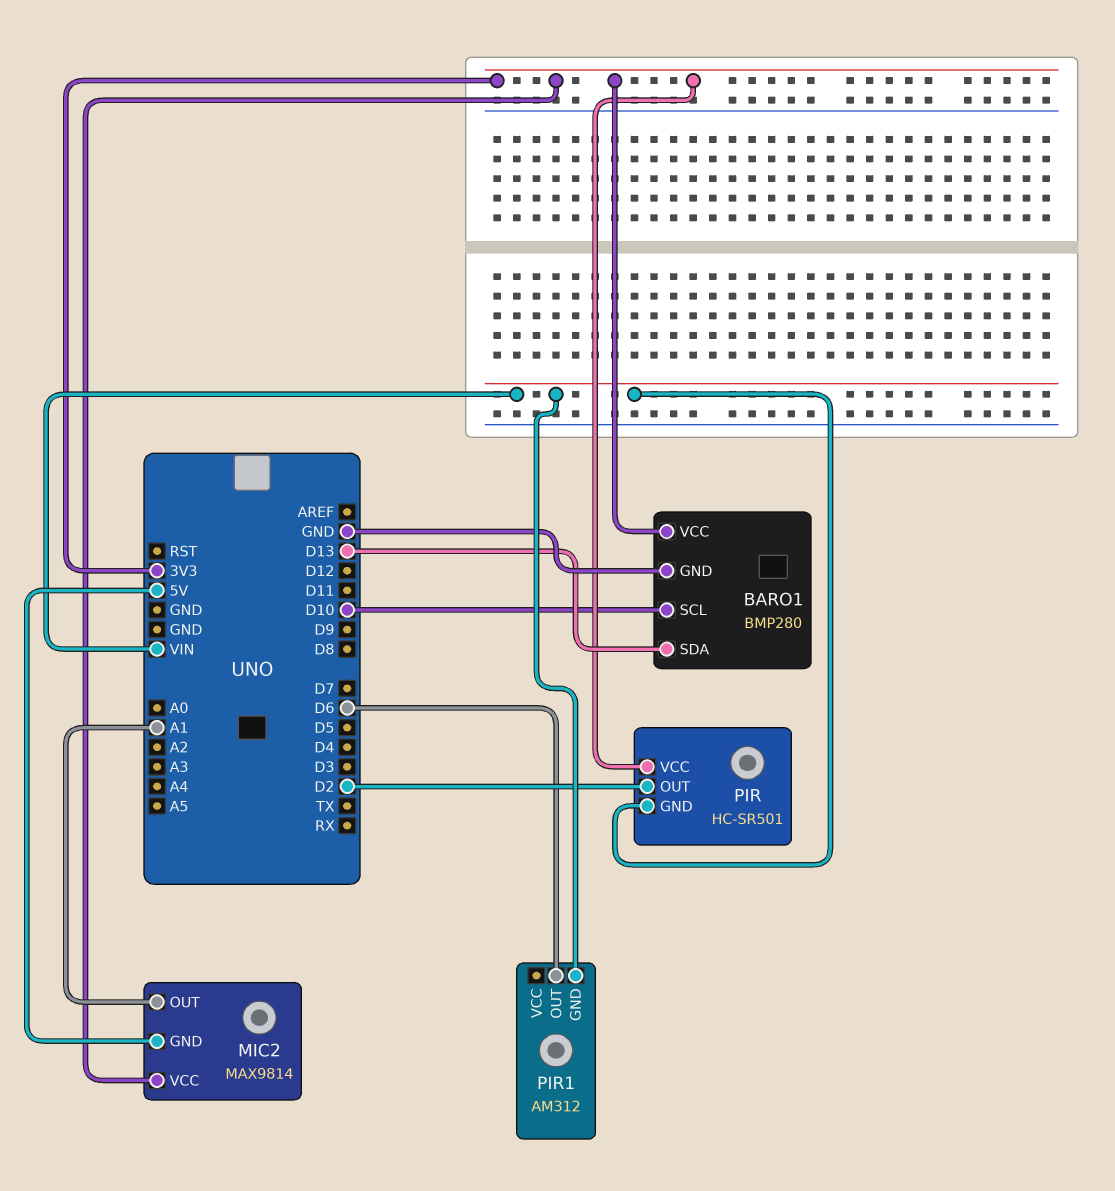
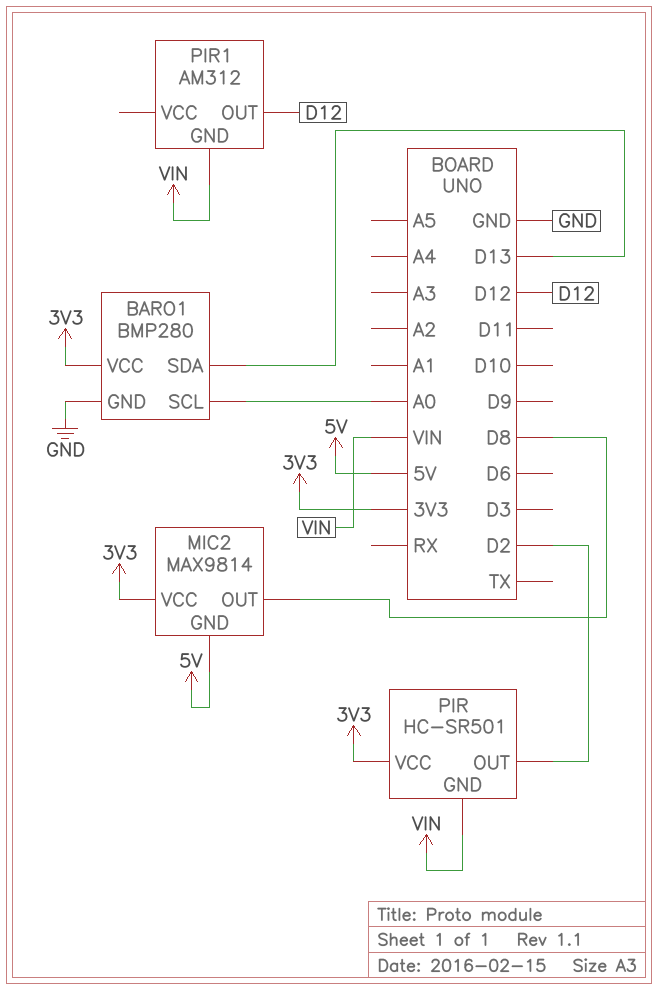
BARO1 pin SCL: D10 -> A0
MIC2 pin OUT: A1 -> D8
PIR1 pin OUT: D6 -> D12

